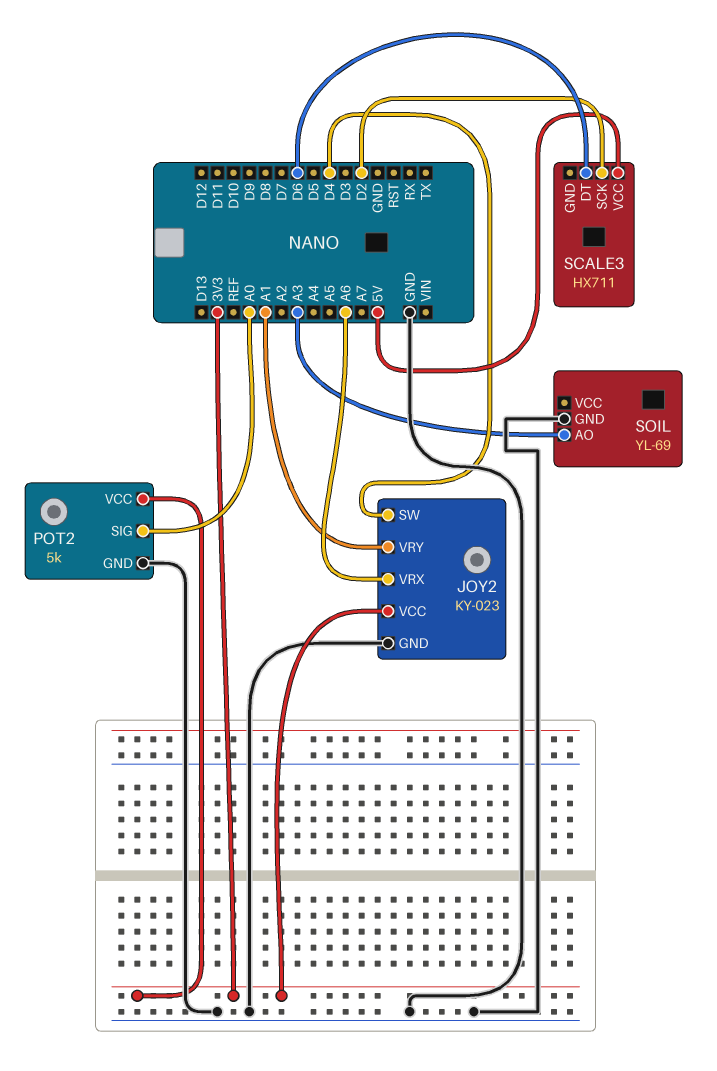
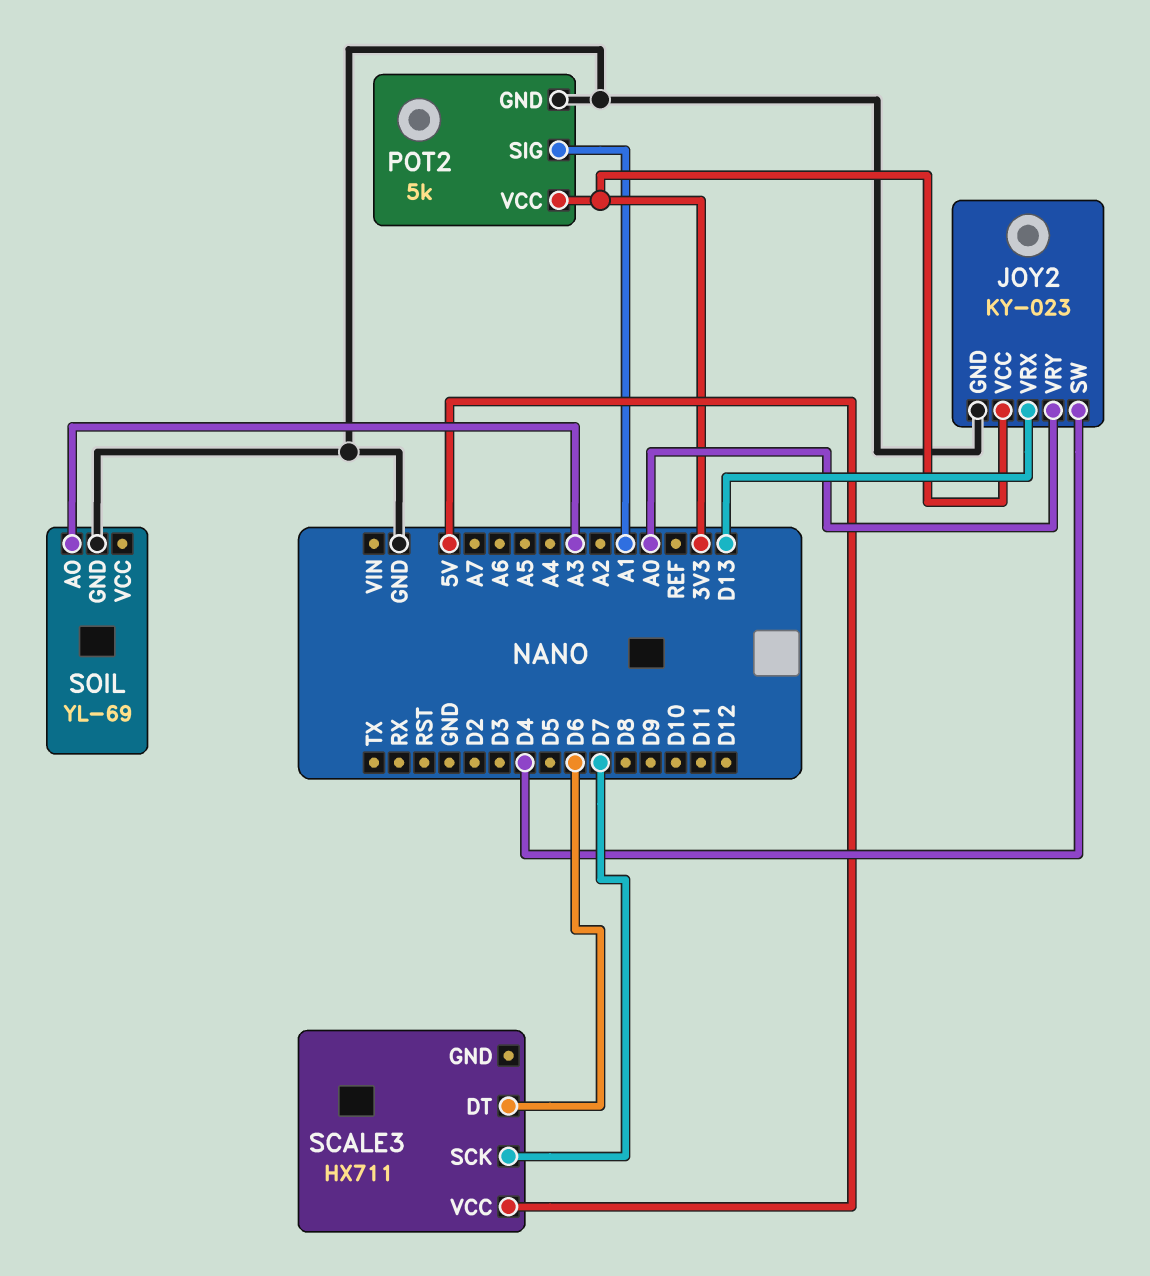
JOY2 pin VRX: A6 -> D13
JOY2 pin VRY: A1 -> A0
POT2 pin SIG: A0 -> A1
SCALE3 pin SCK: D2 -> D7

